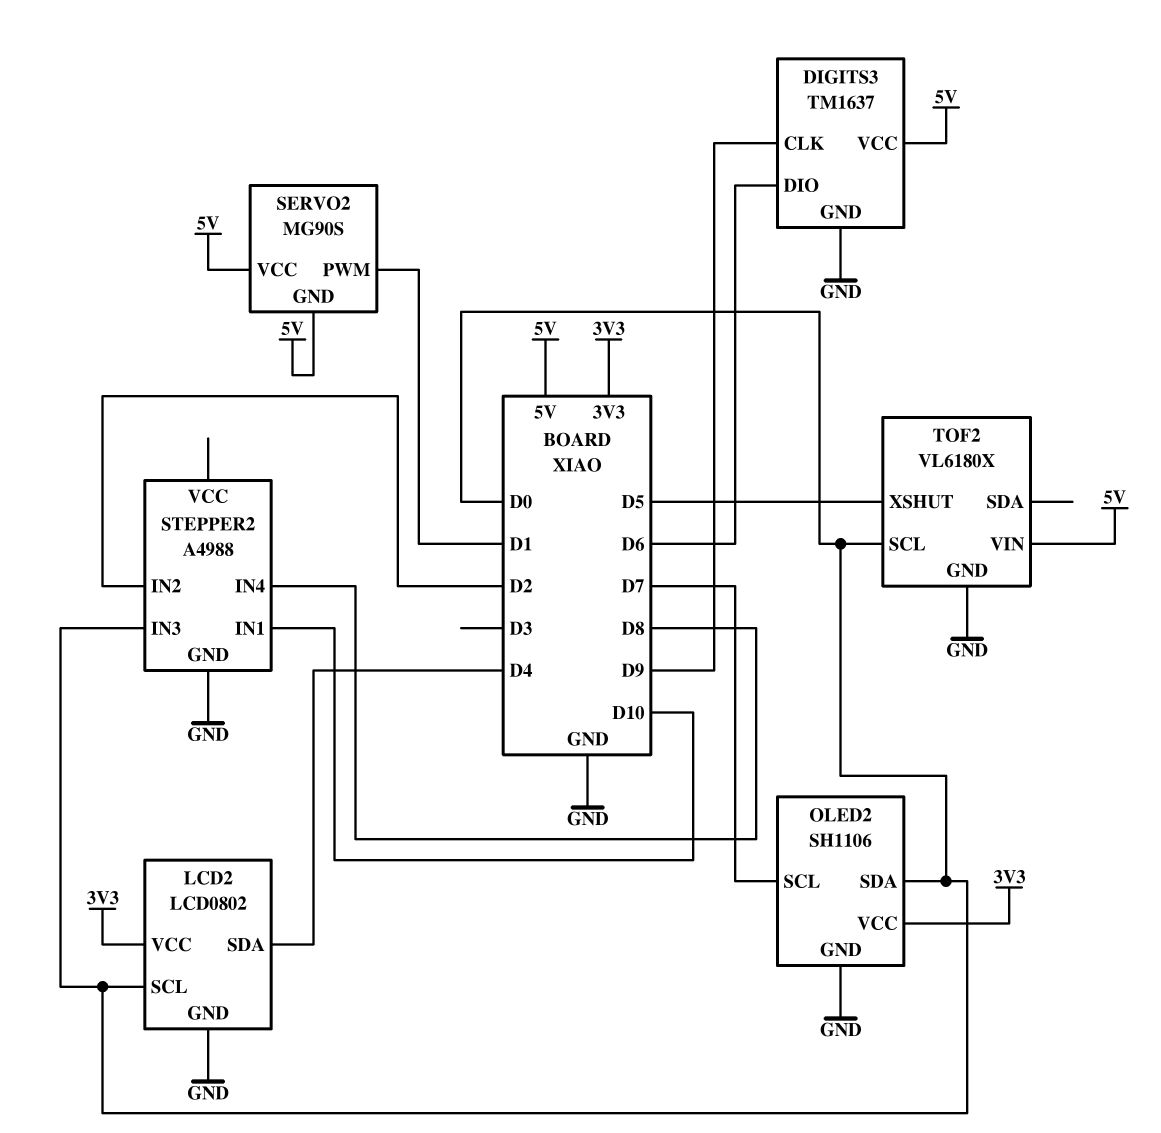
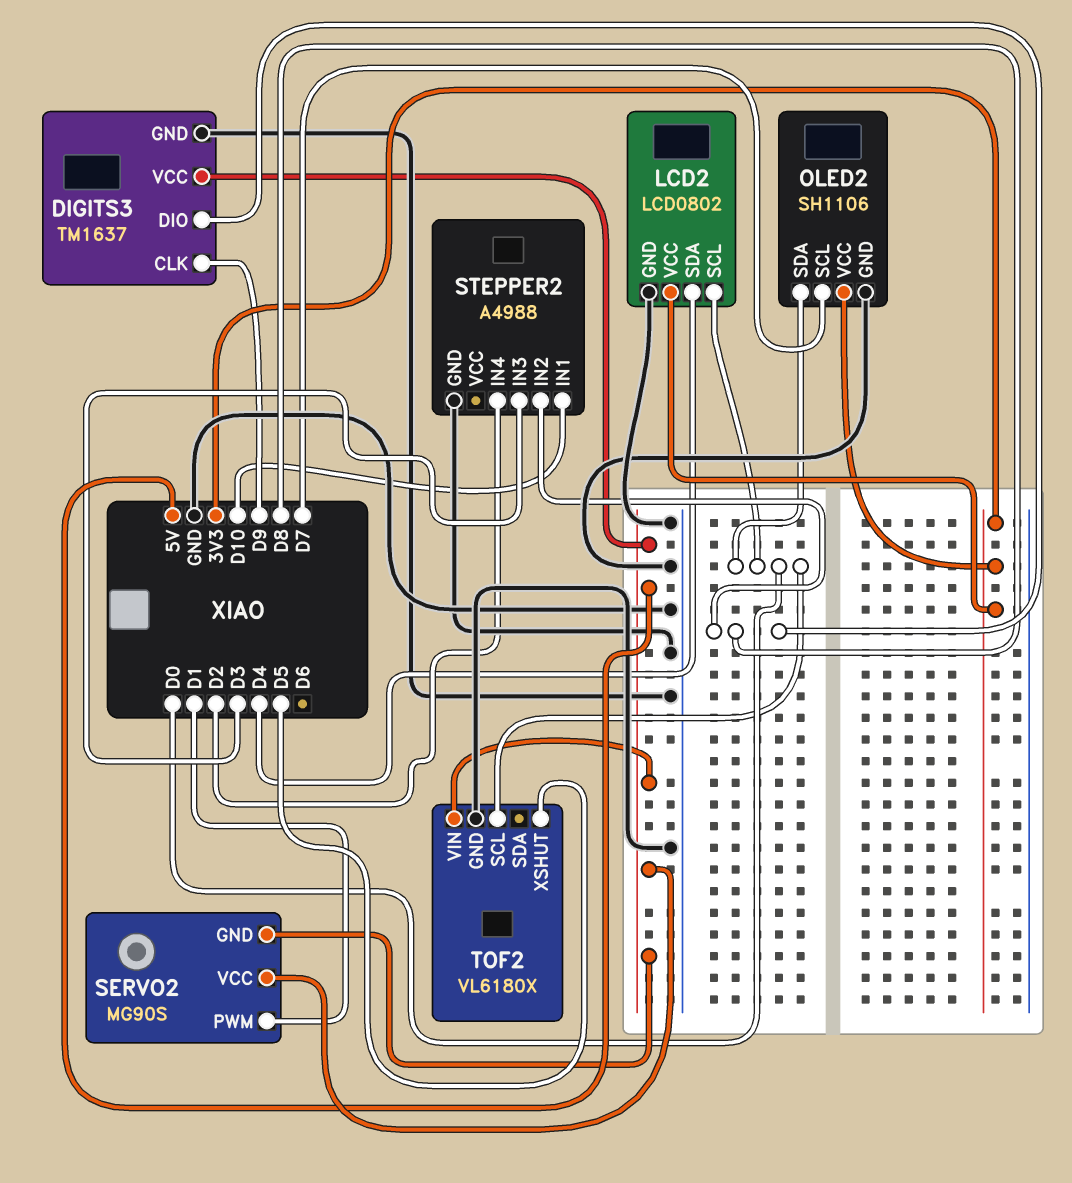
DIGITS3 pin DIO: D6 -> D8
STEPPER2 pin IN2: D2 -> D8
STEPPER2 pin IN3: D0 -> D3
STEPPER2 pin IN4: D8 -> D2

